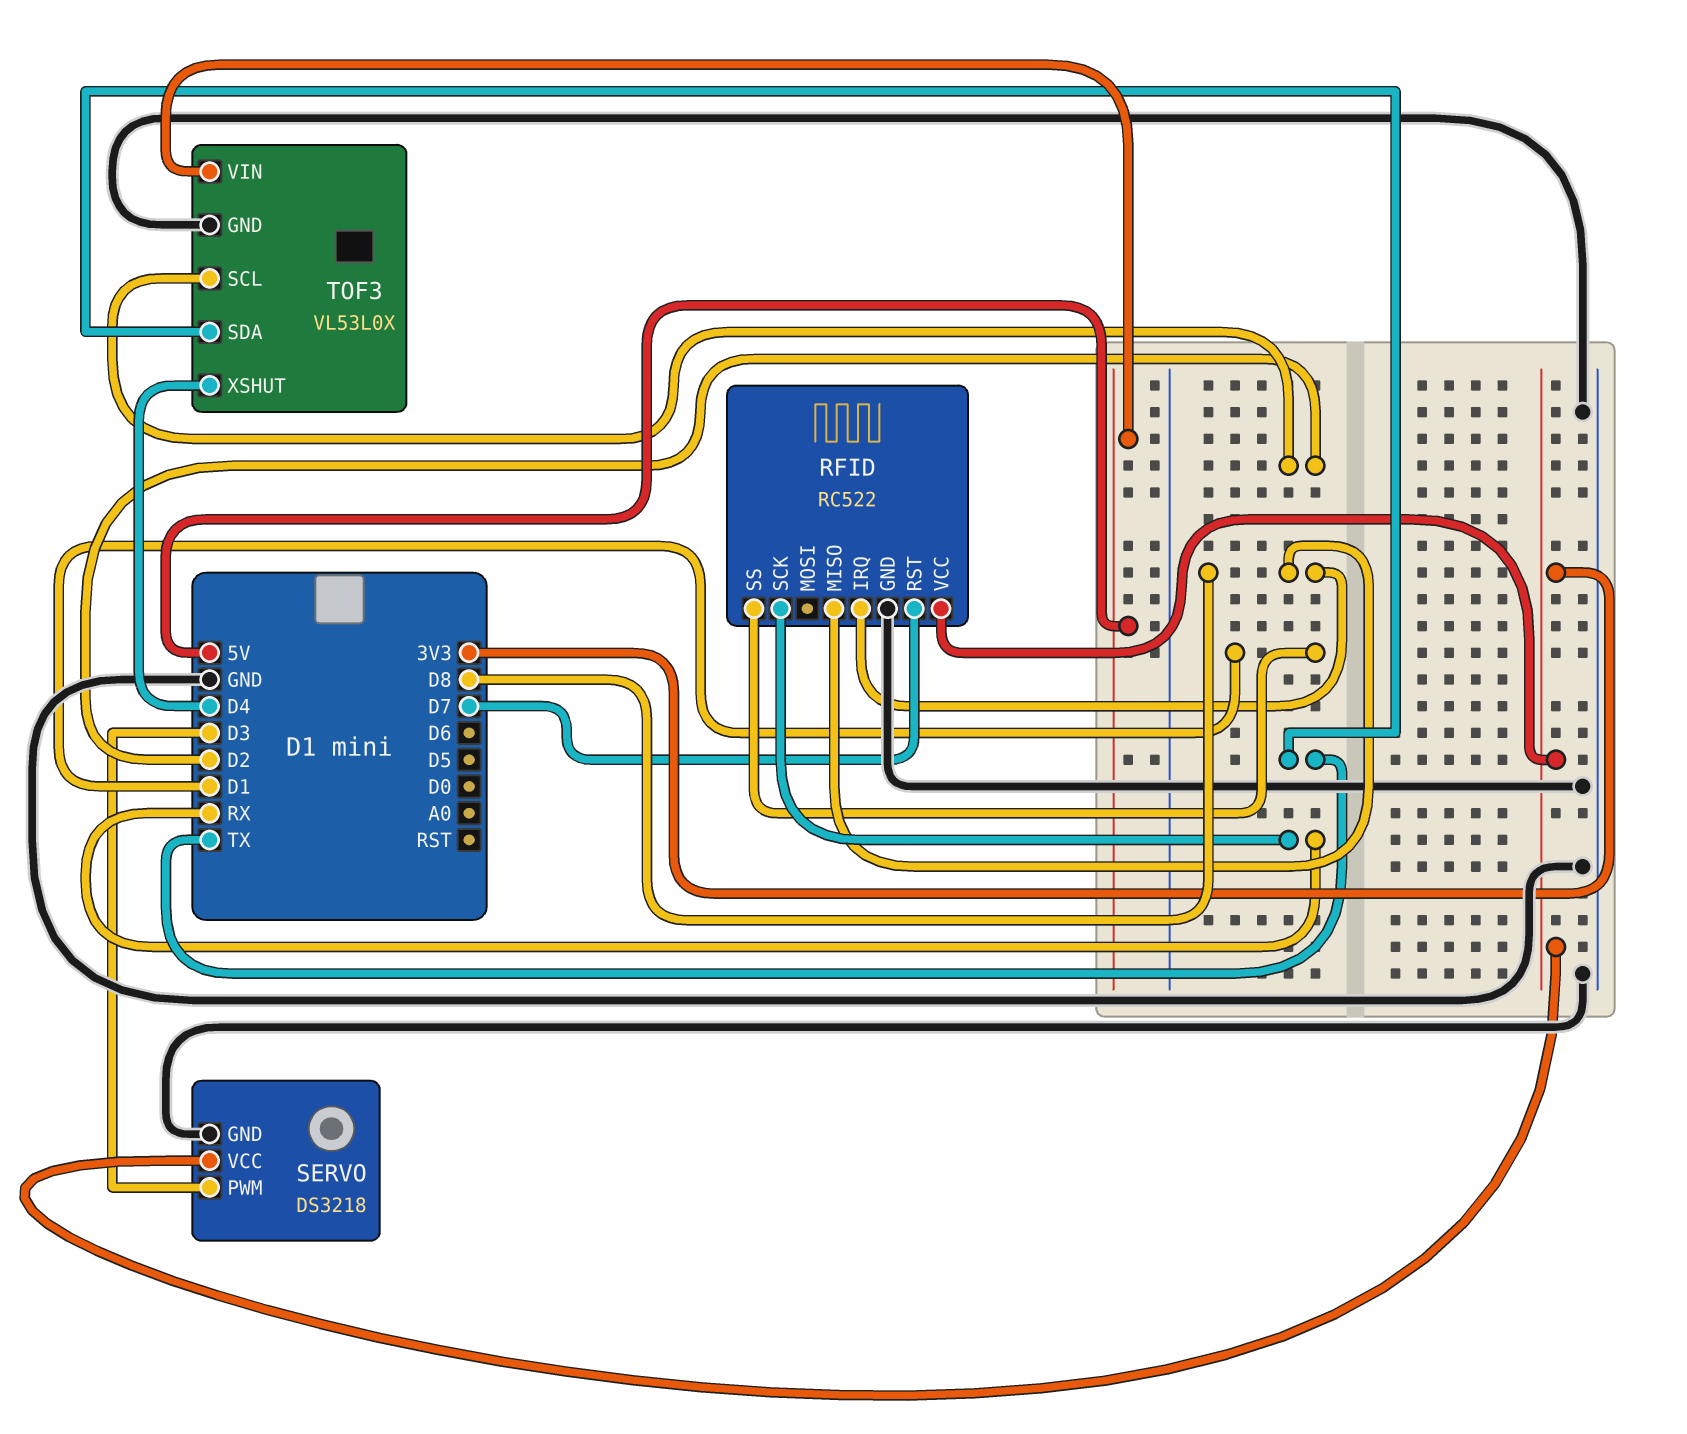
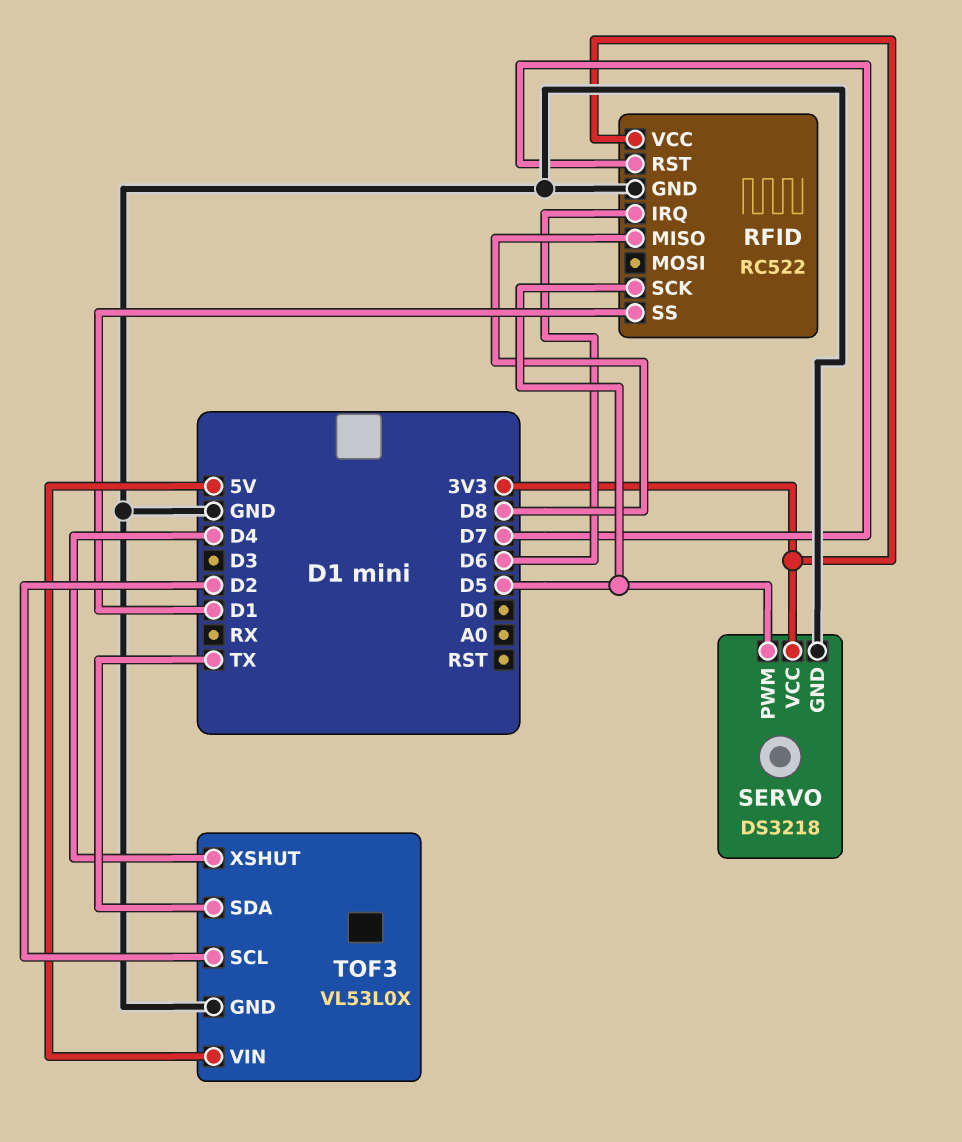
RFID pin IRQ: D8 -> D6
RFID pin SCK: RX -> D5
SERVO pin PWM: D3 -> D5

